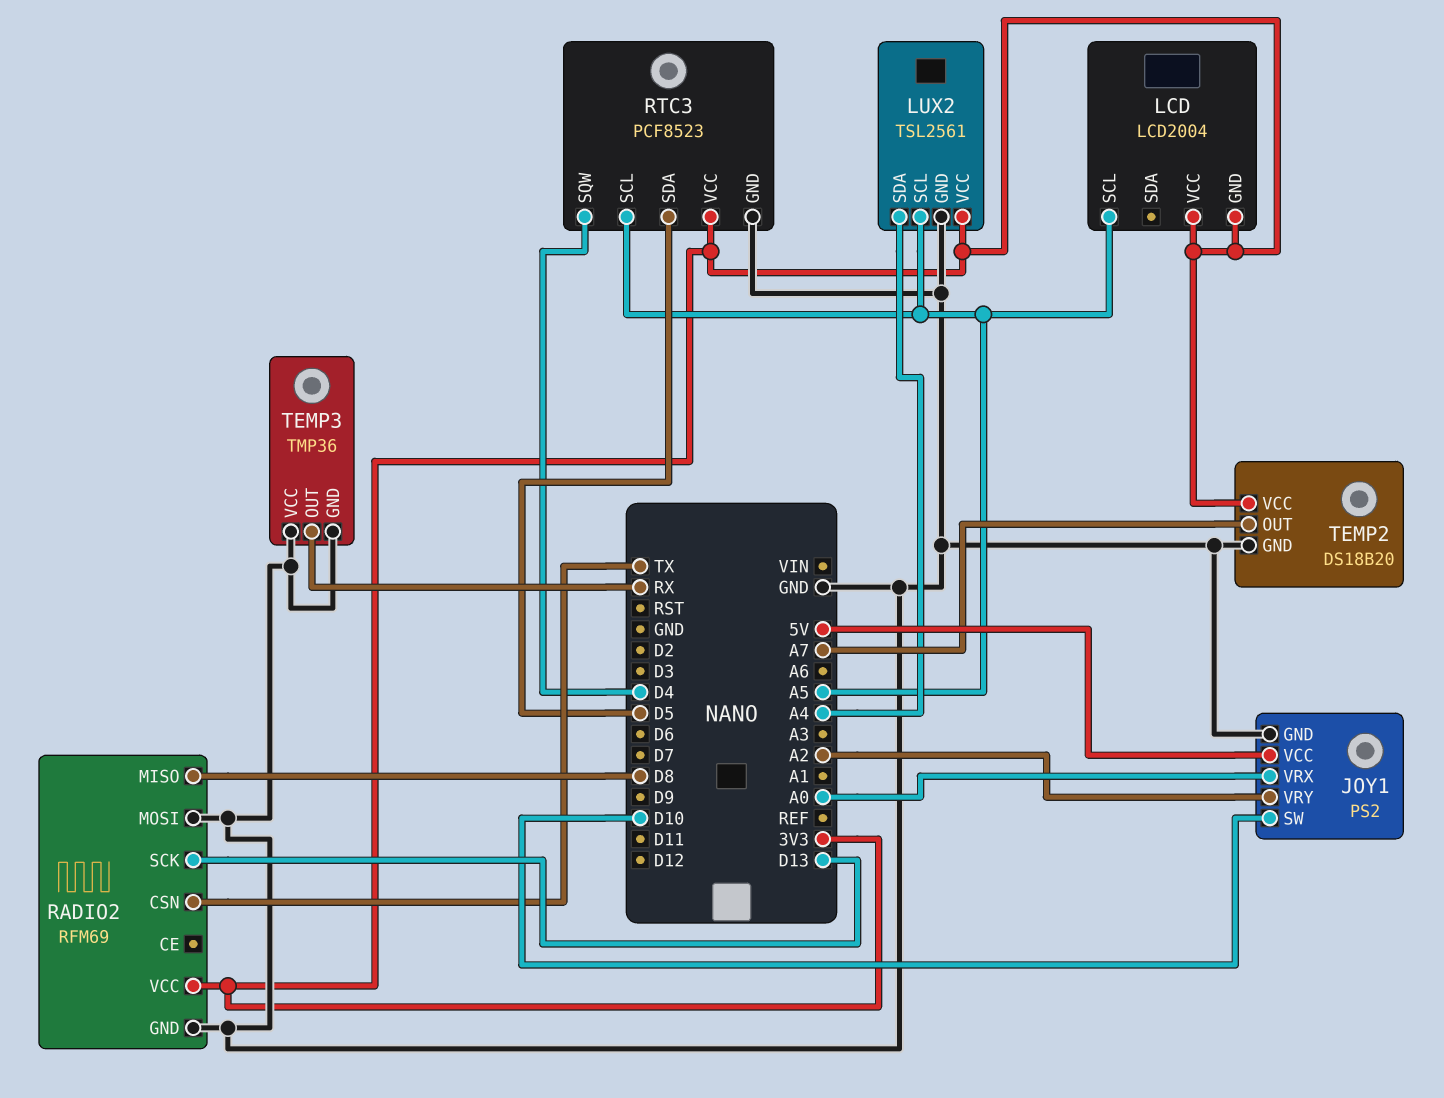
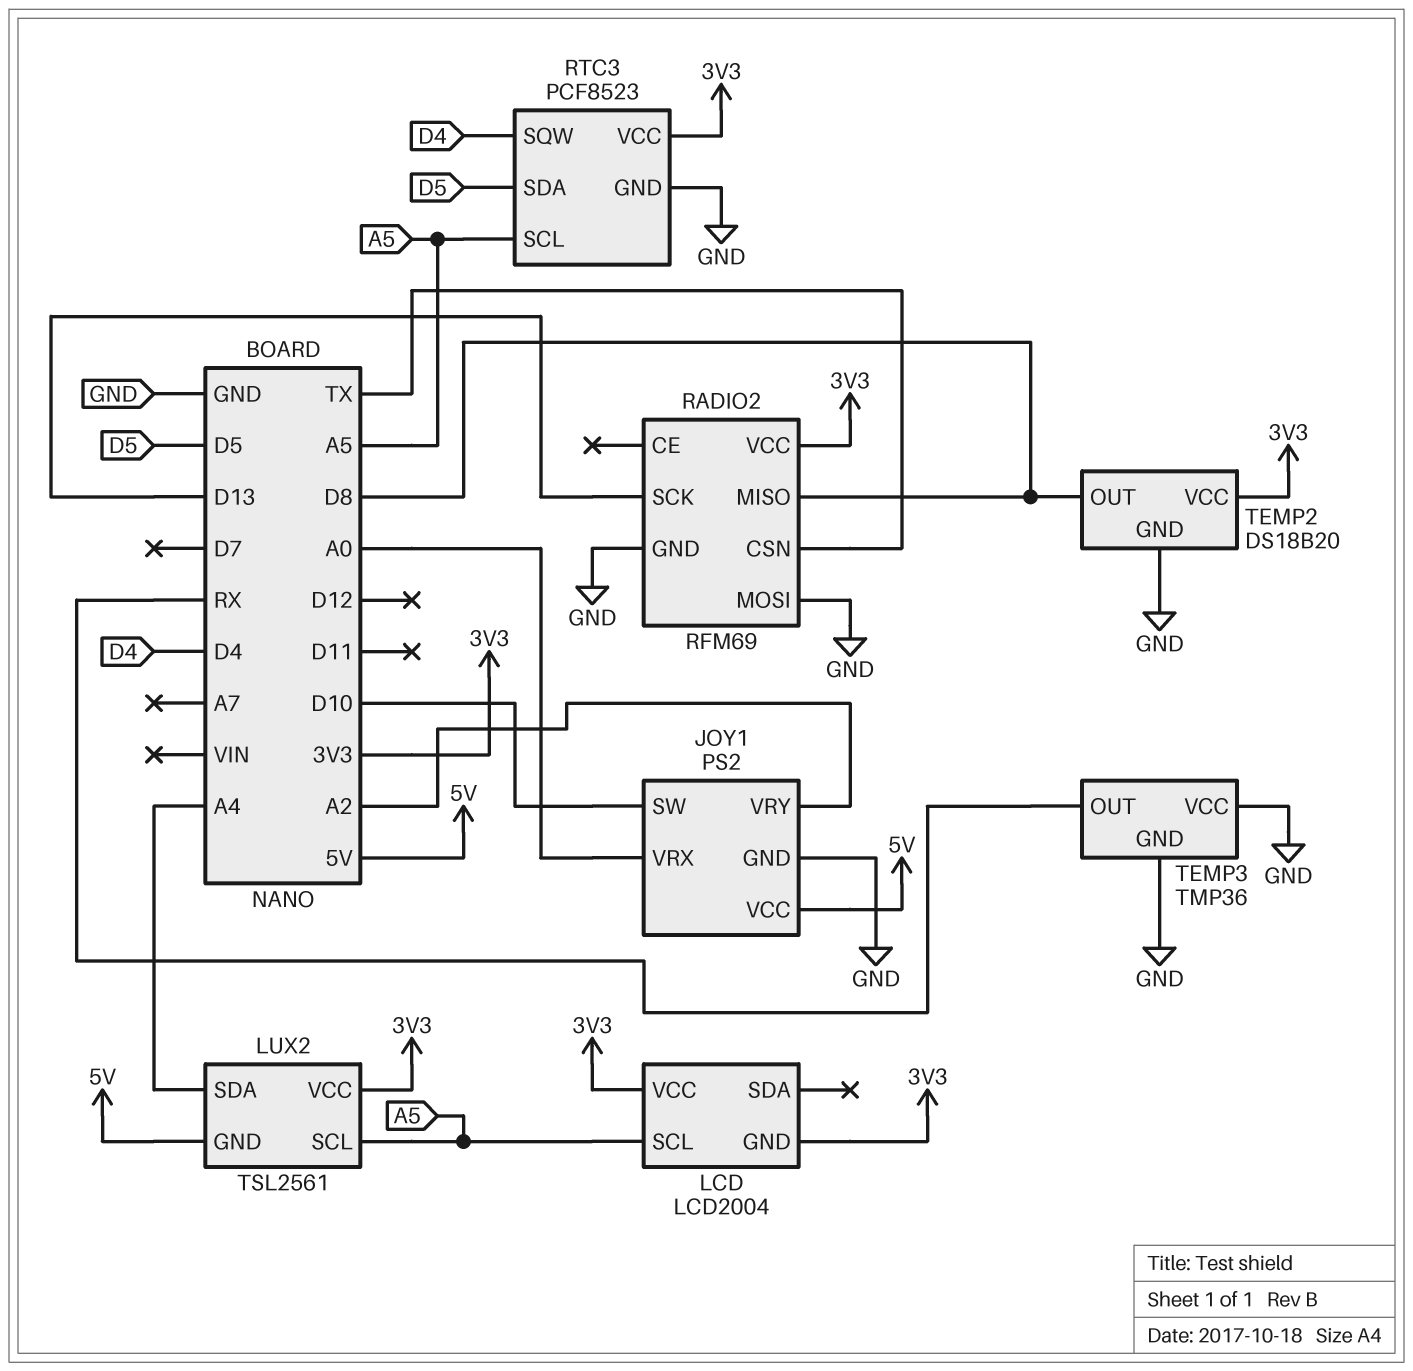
LUX2 pin GND: GND -> 5V
TEMP2 pin OUT: A7 -> D8

